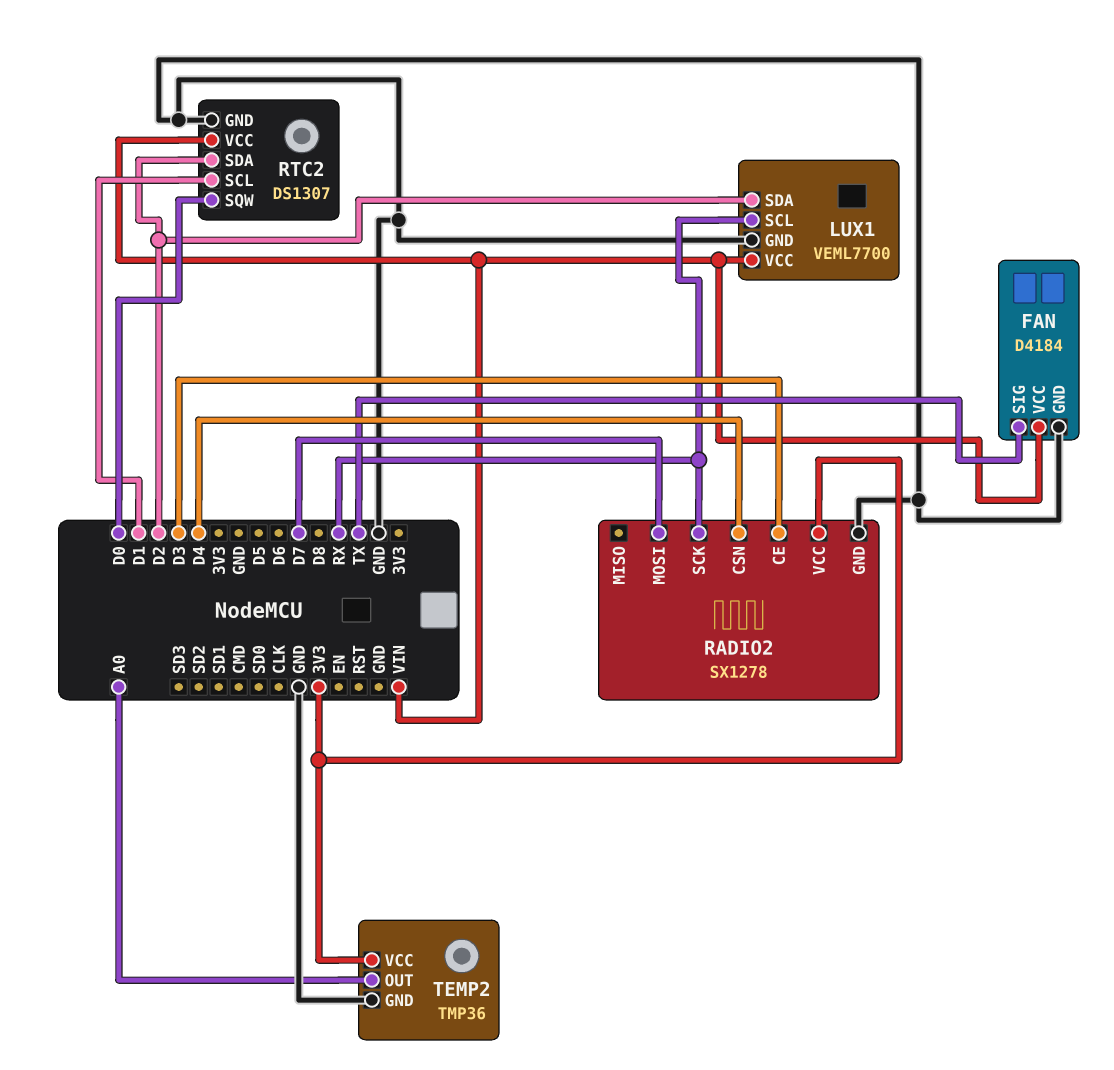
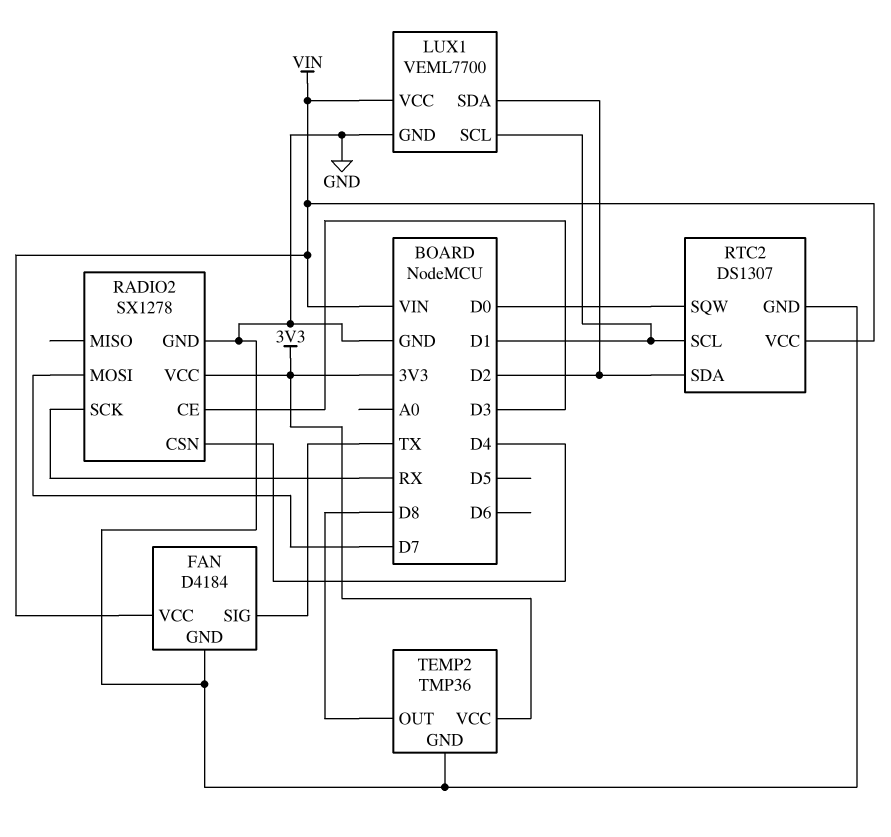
LUX1 pin SCL: RX -> D1
TEMP2 pin OUT: A0 -> D8

